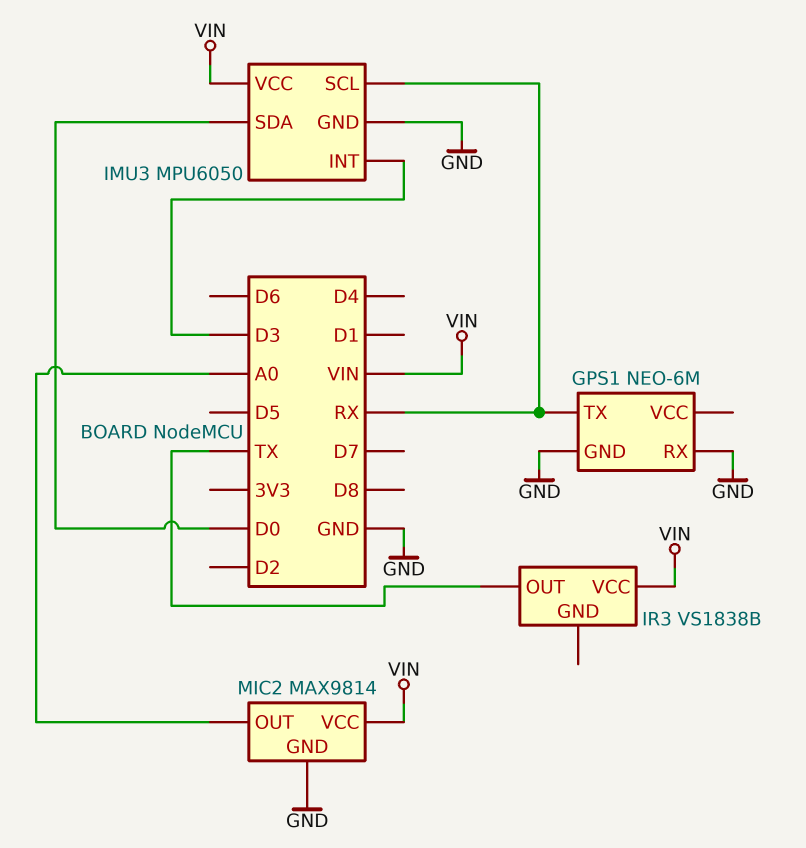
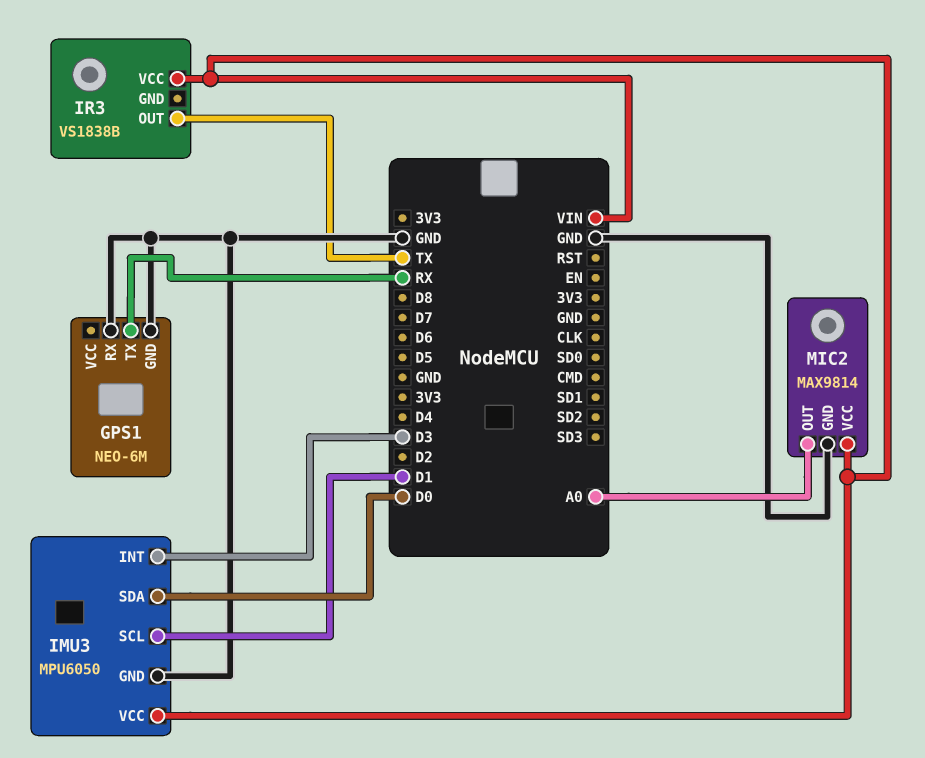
IMU3 pin SCL: RX -> D1

